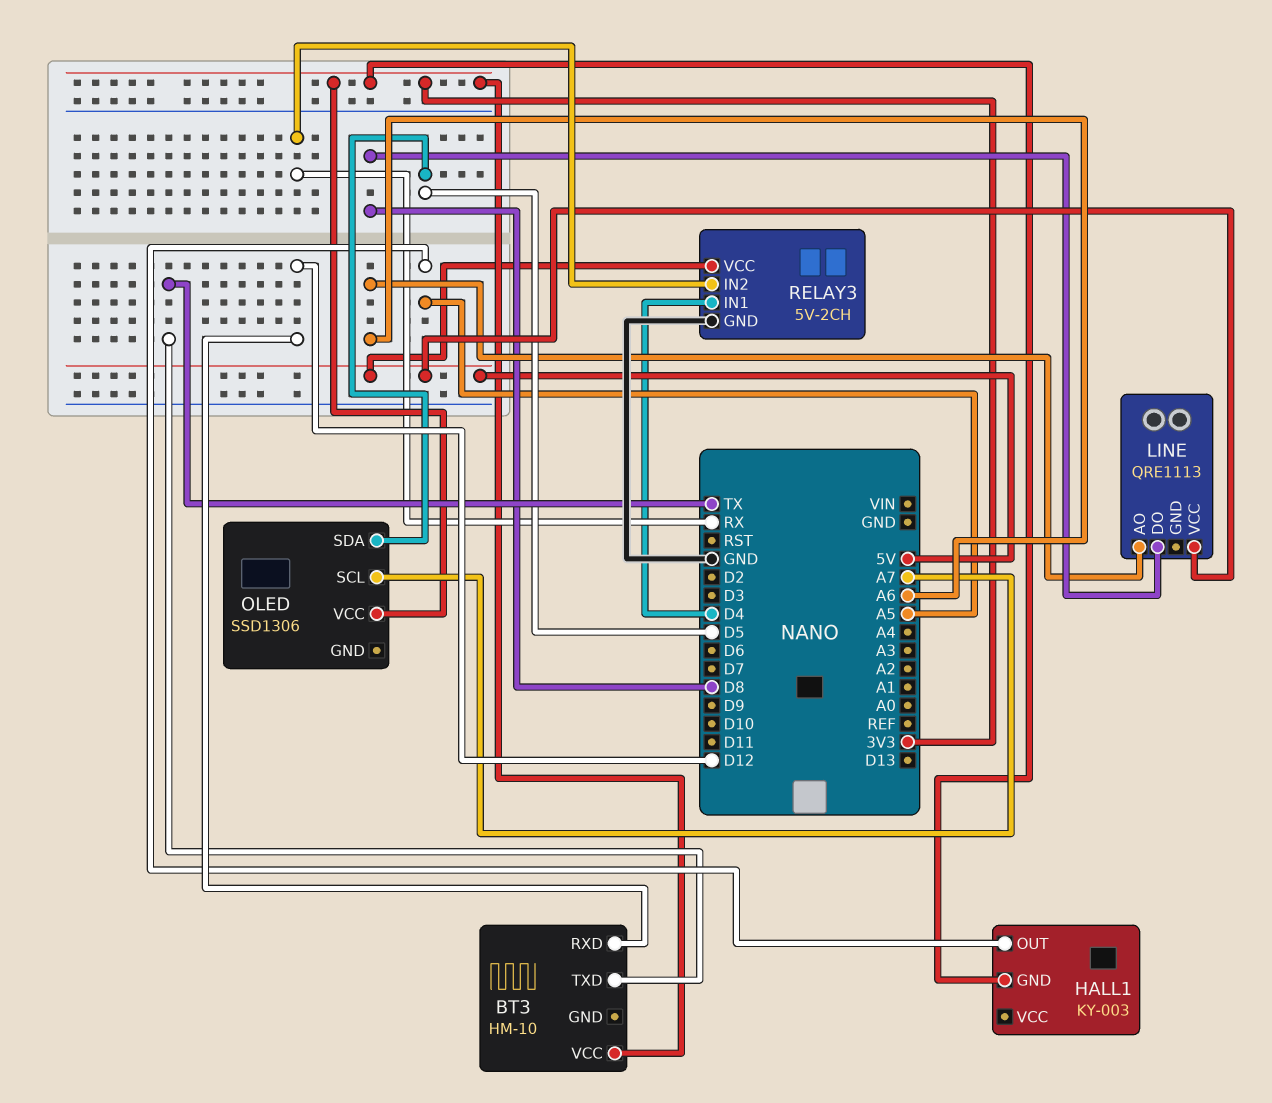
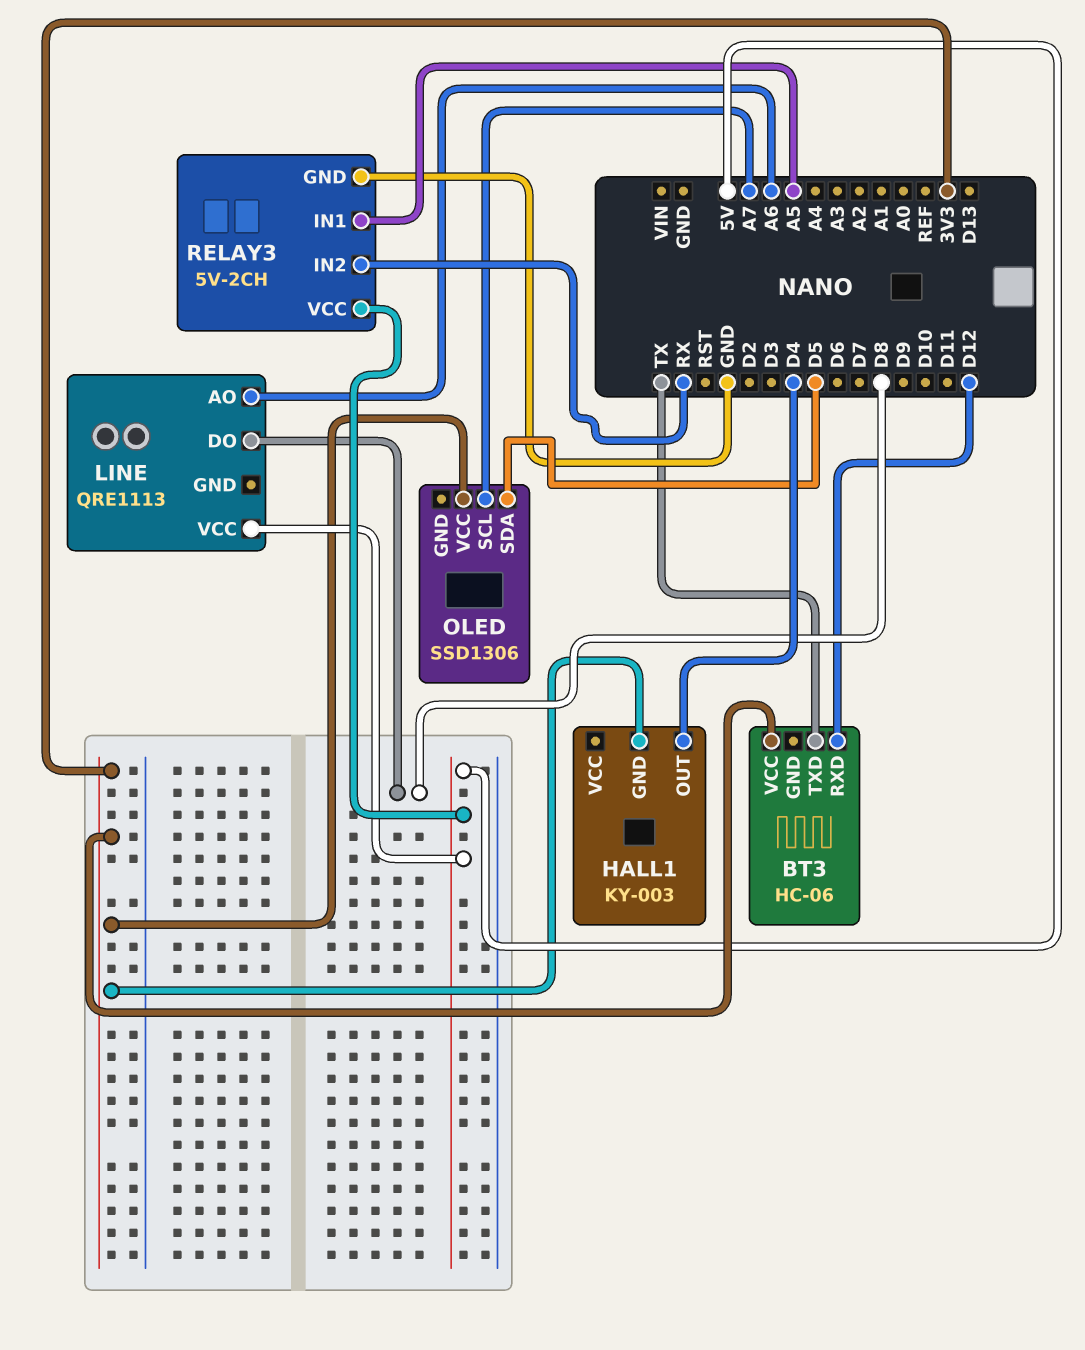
BT3: HM-10 -> HC-06
HALL1 pin OUT: A5 -> D4
RELAY3 pin IN1: D4 -> A5

